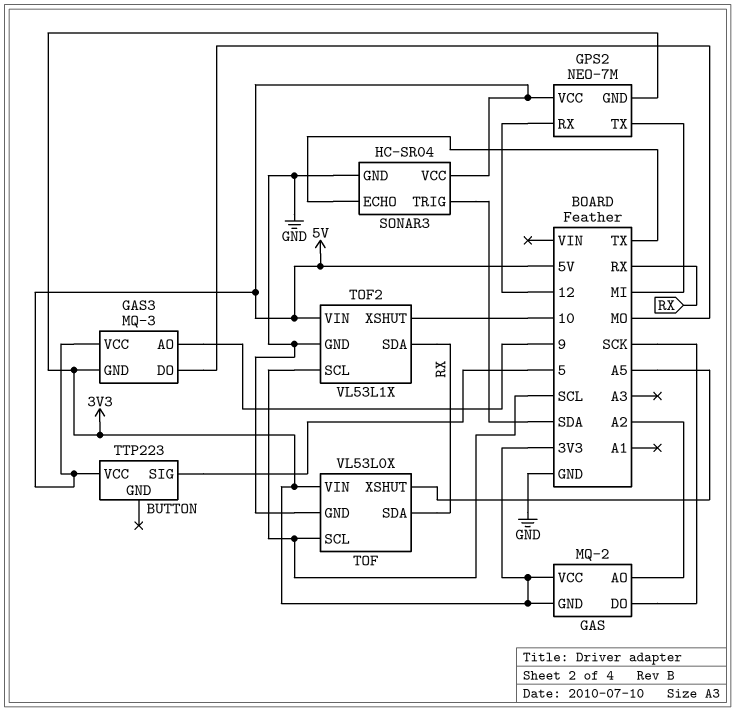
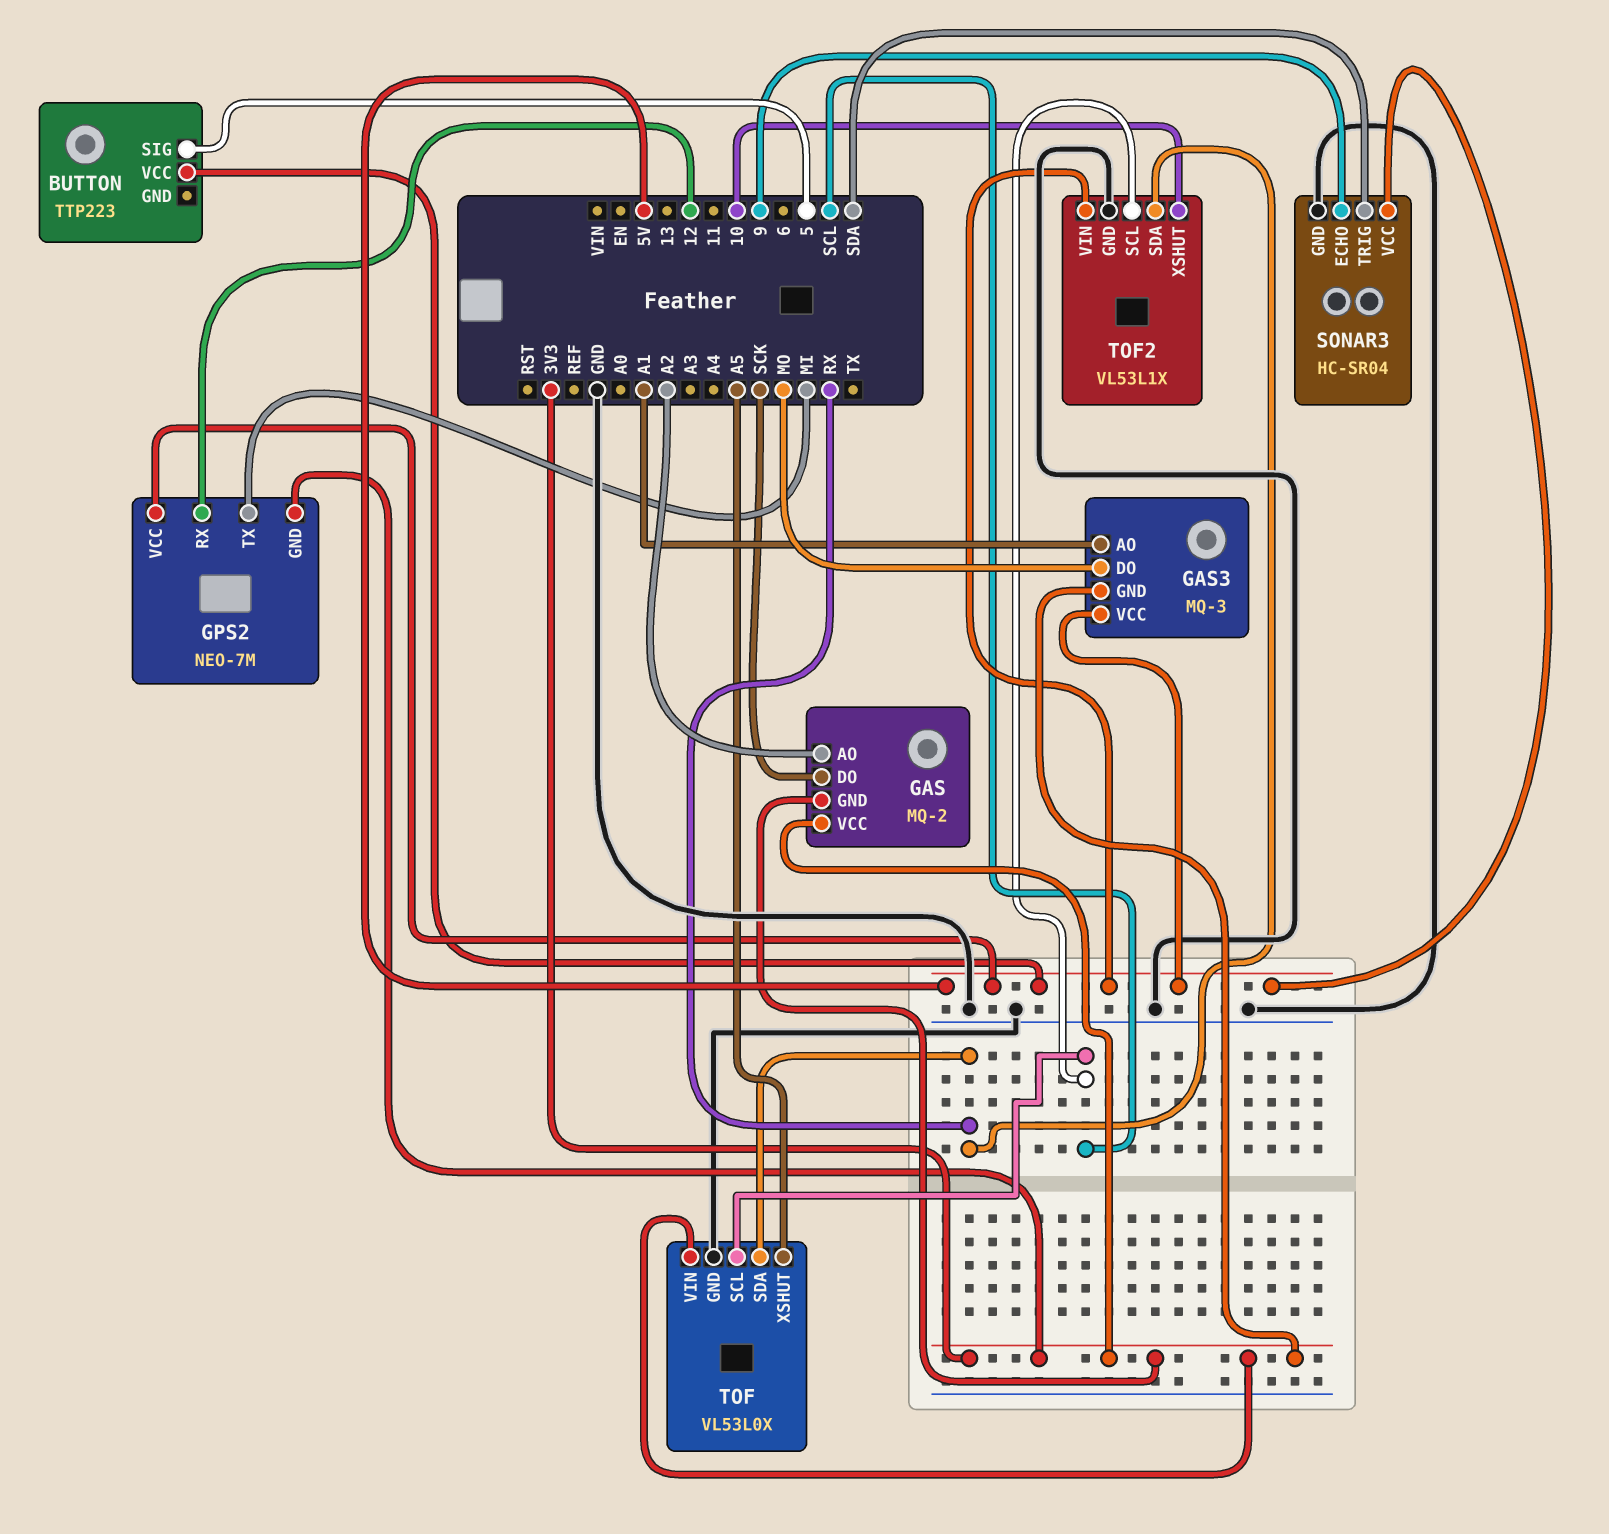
GAS3 pin AO: 9 -> A1
SONAR3 pin ECHO: TX -> 9

